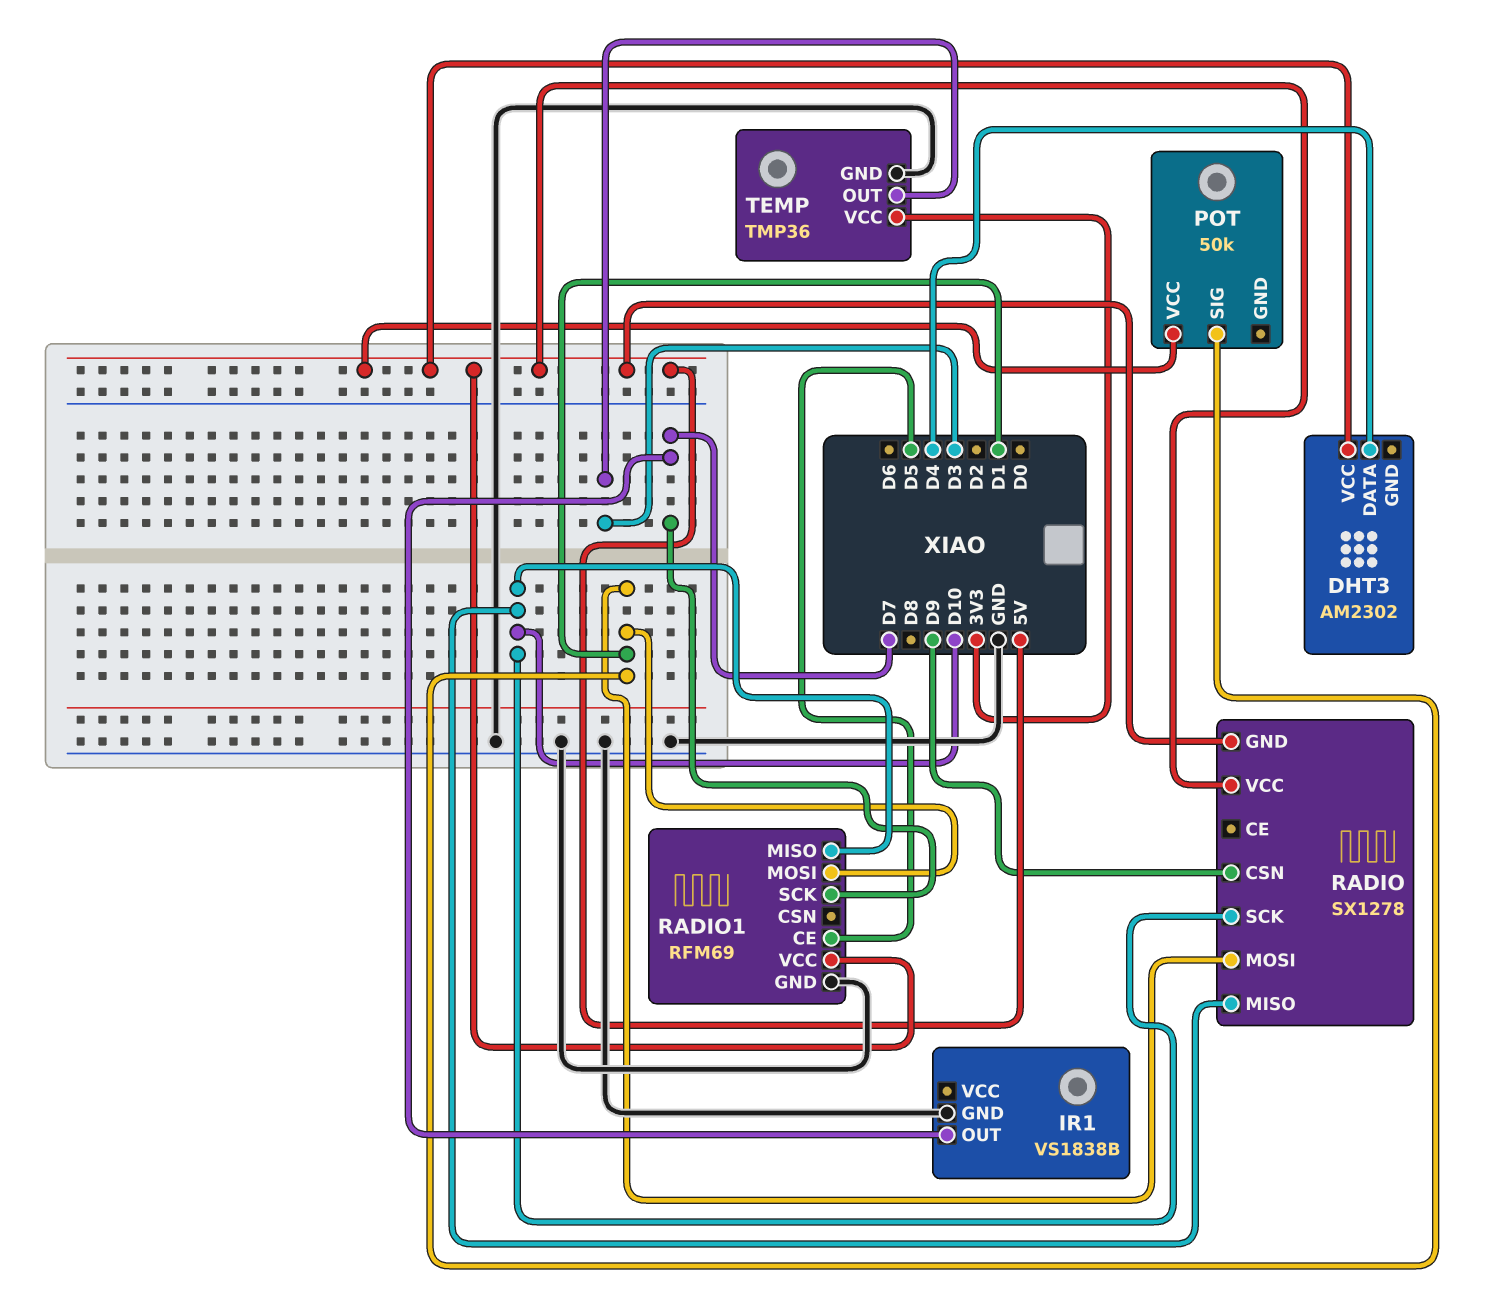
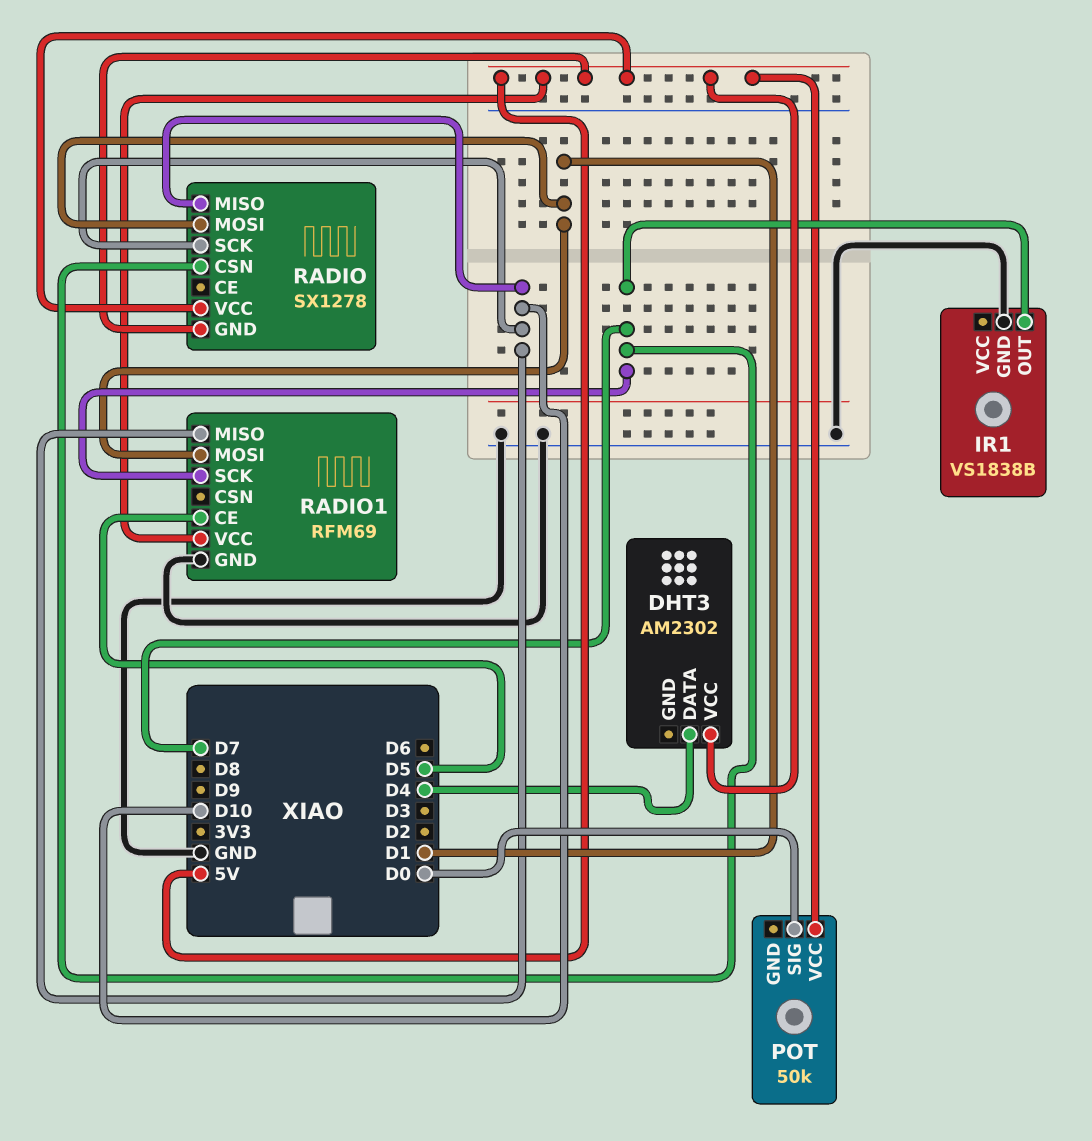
POT pin SIG: D1 -> D0
RADIO pin CSN: D9 -> D7
TEMP: TMP36 -> none
TEMP pin GND: GND -> none
TEMP pin OUT: D3 -> none
TEMP pin VCC: 3V3 -> none

